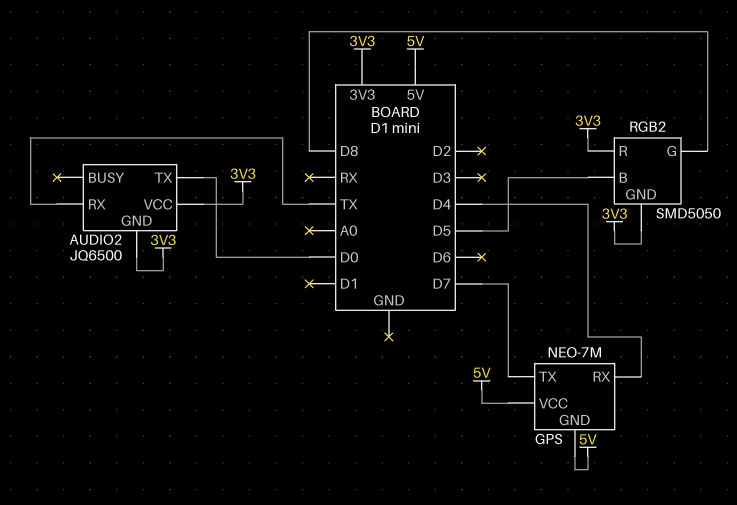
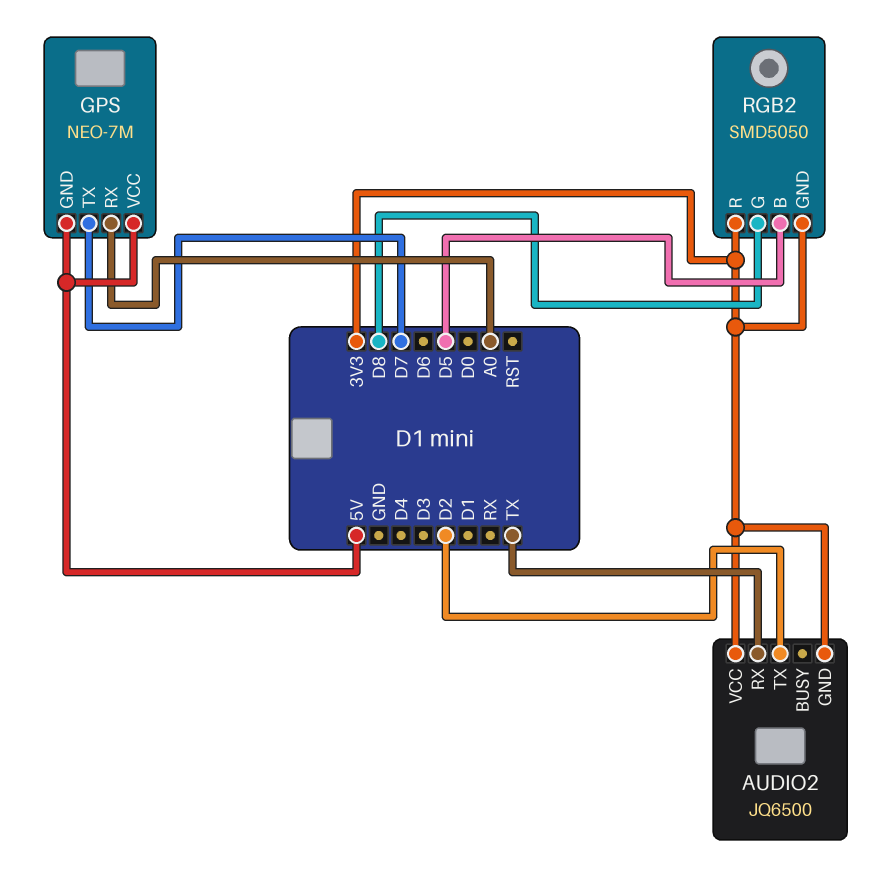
AUDIO2 pin TX: D0 -> D2
GPS pin RX: D4 -> A0

